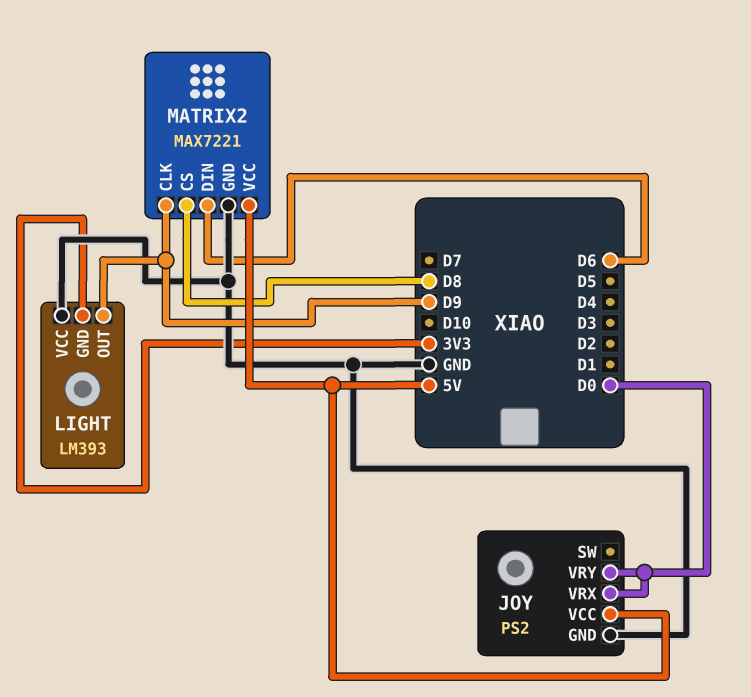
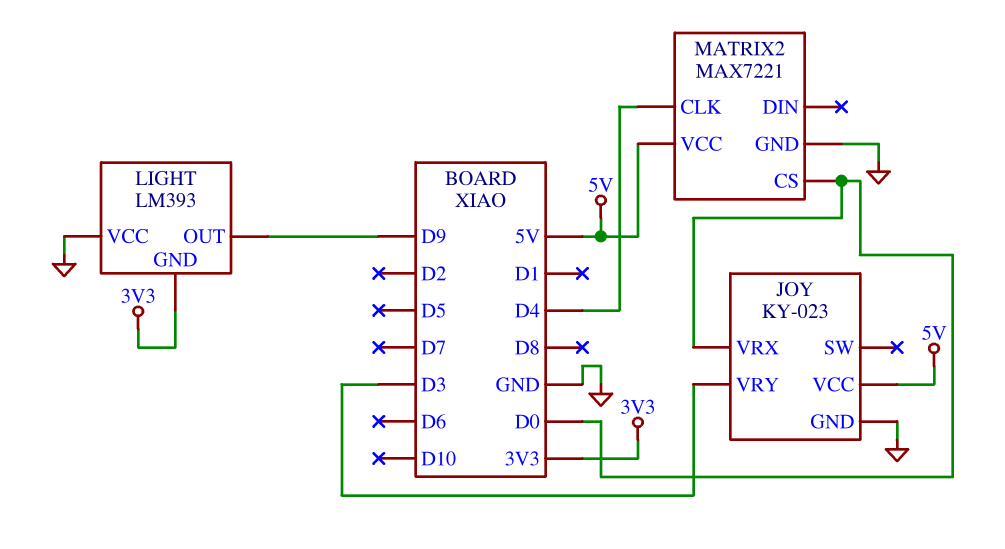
JOY: PS2 -> KY-023
JOY pin VRY: D0 -> D3
MATRIX2 pin CLK: D9 -> D4
MATRIX2 pin CS: D8 -> D0
MATRIX2 pin DIN: D6 -> none

